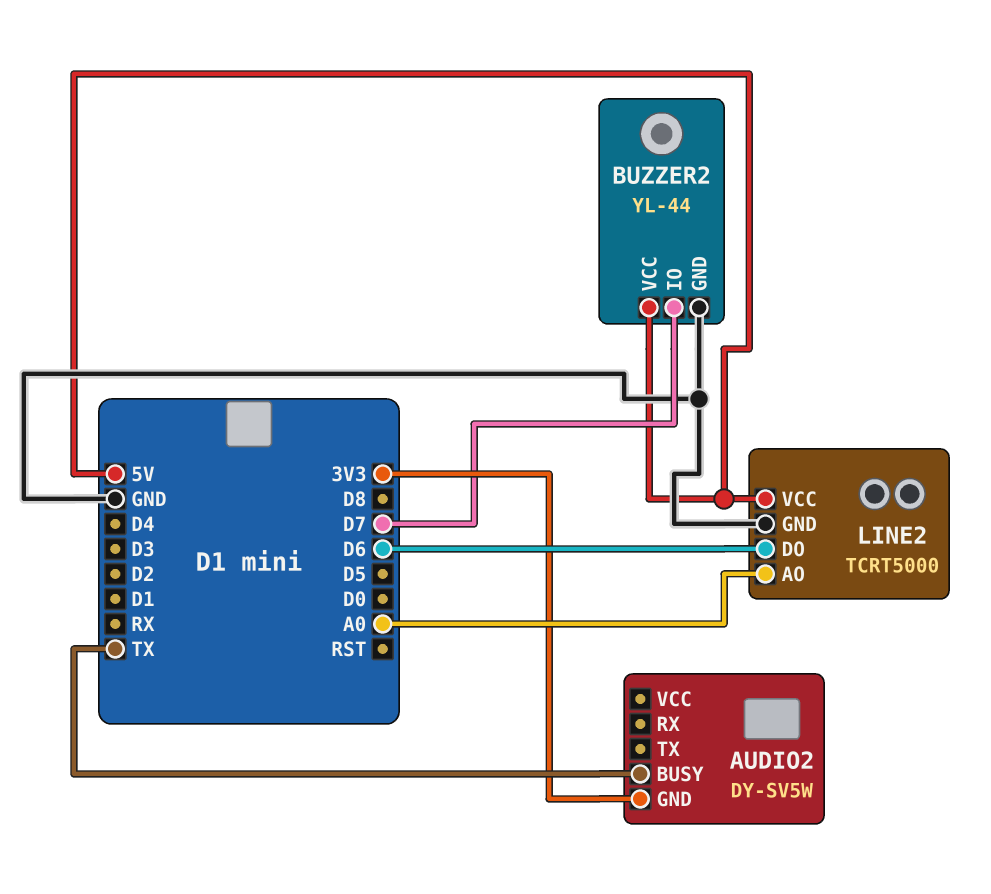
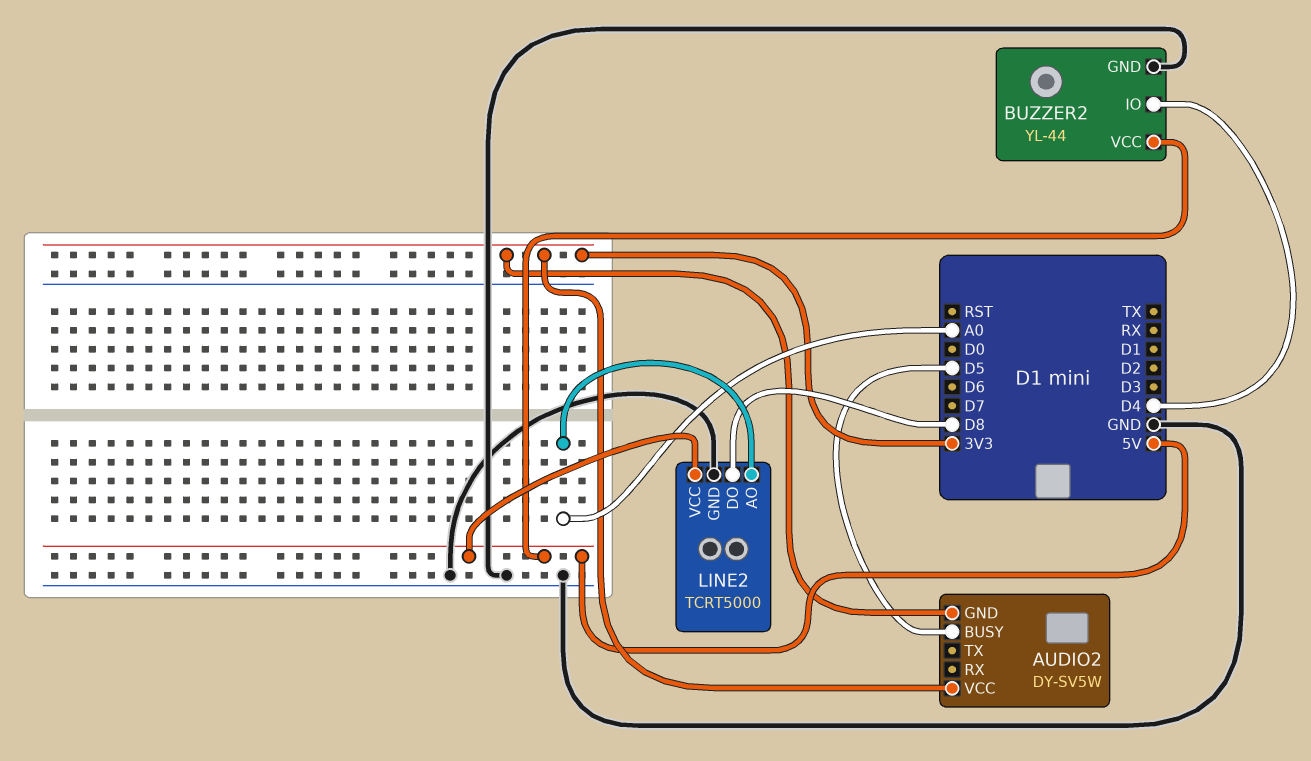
AUDIO2 pin BUSY: TX -> D5
AUDIO2 pin VCC: none -> 3V3
BUZZER2 pin IO: D7 -> D4
LINE2 pin DO: D6 -> D8

